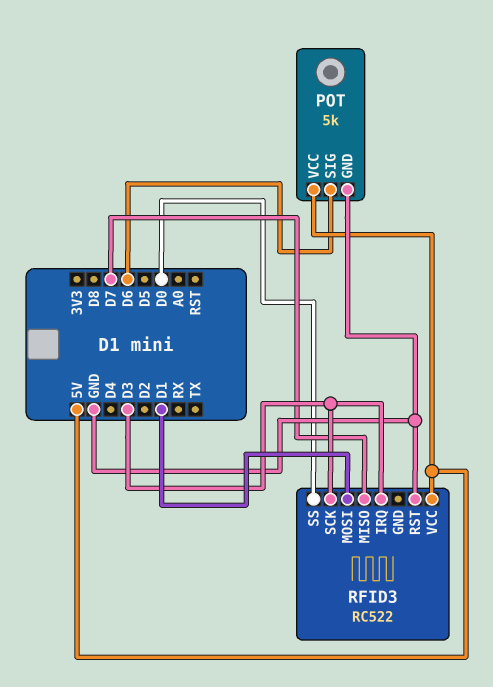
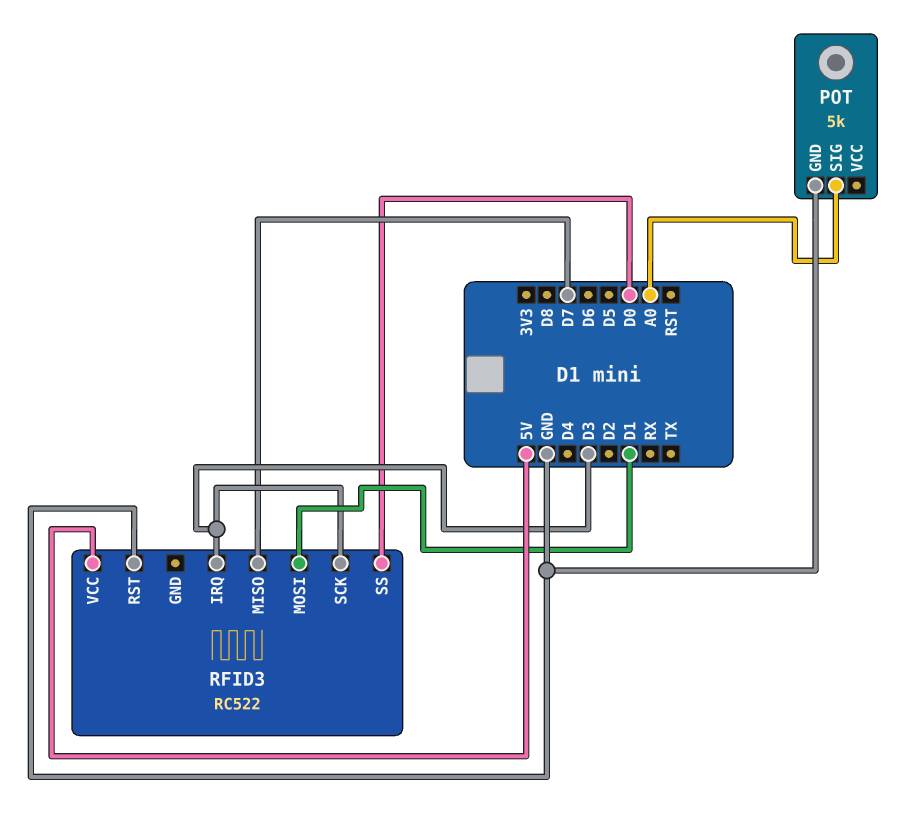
POT pin SIG: D6 -> A0
POT pin VCC: 5V -> none

